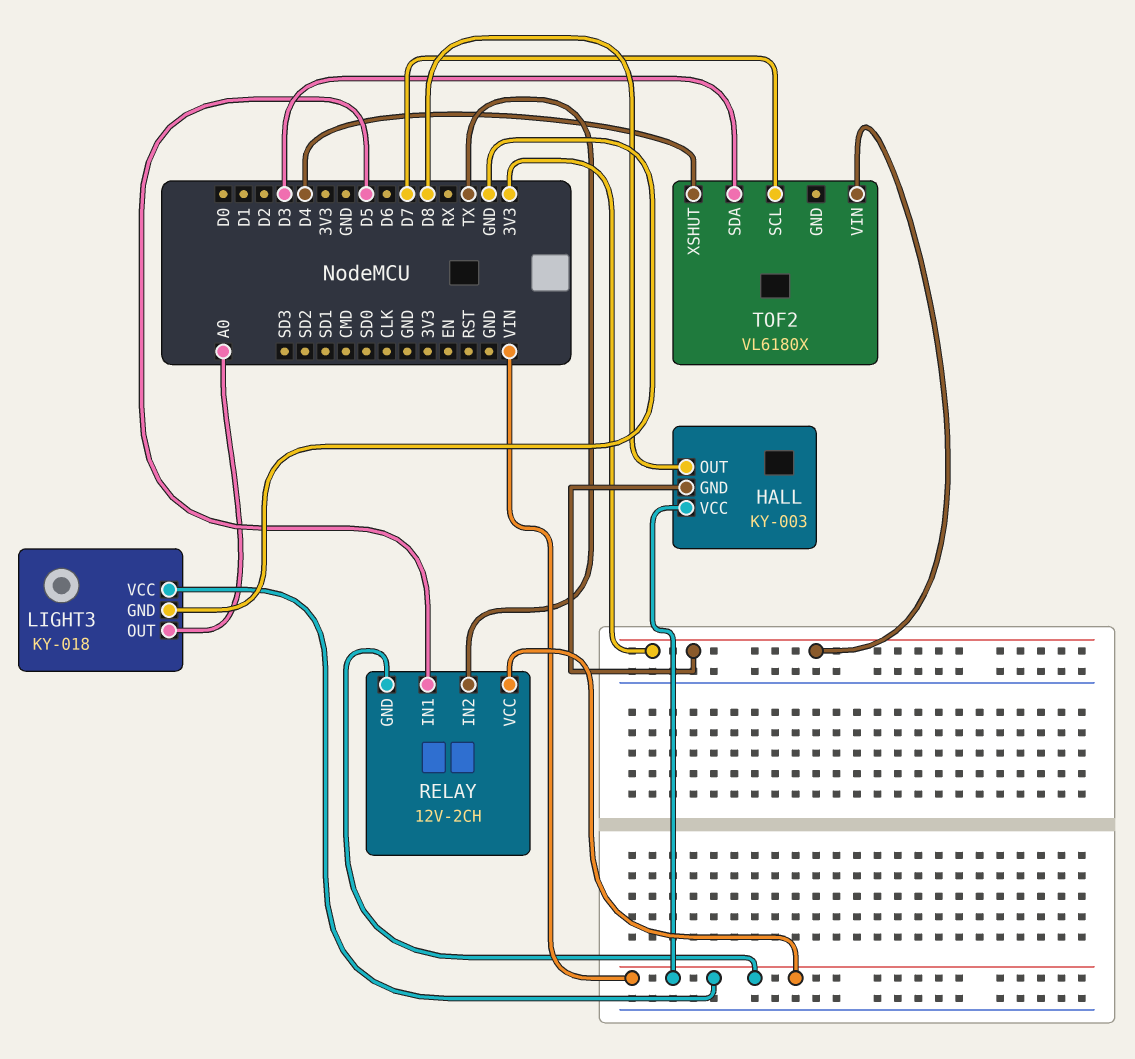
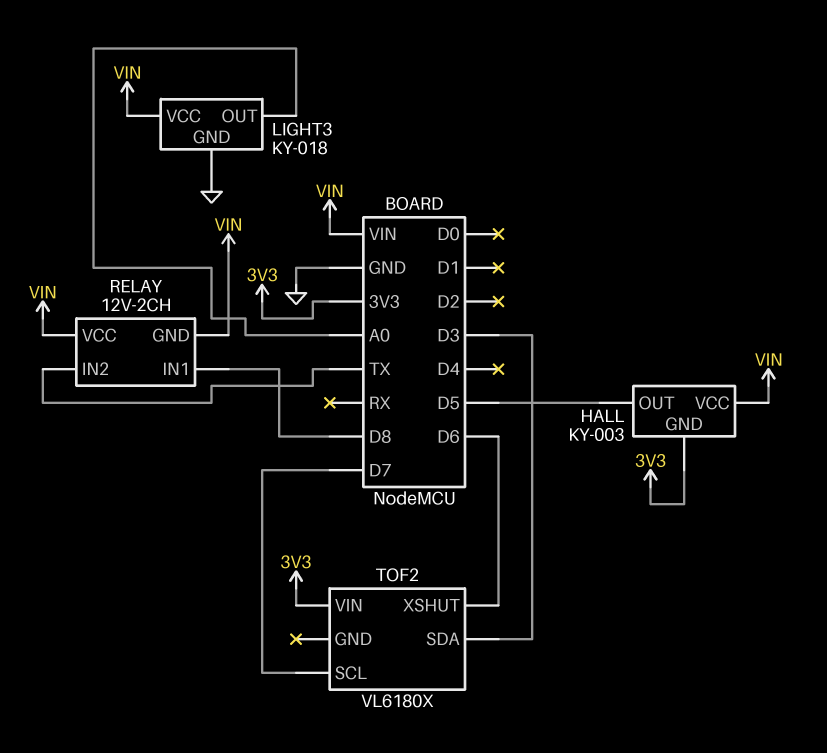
HALL pin OUT: D8 -> D5
RELAY pin IN1: D5 -> D8
TOF2 pin XSHUT: D4 -> D6

